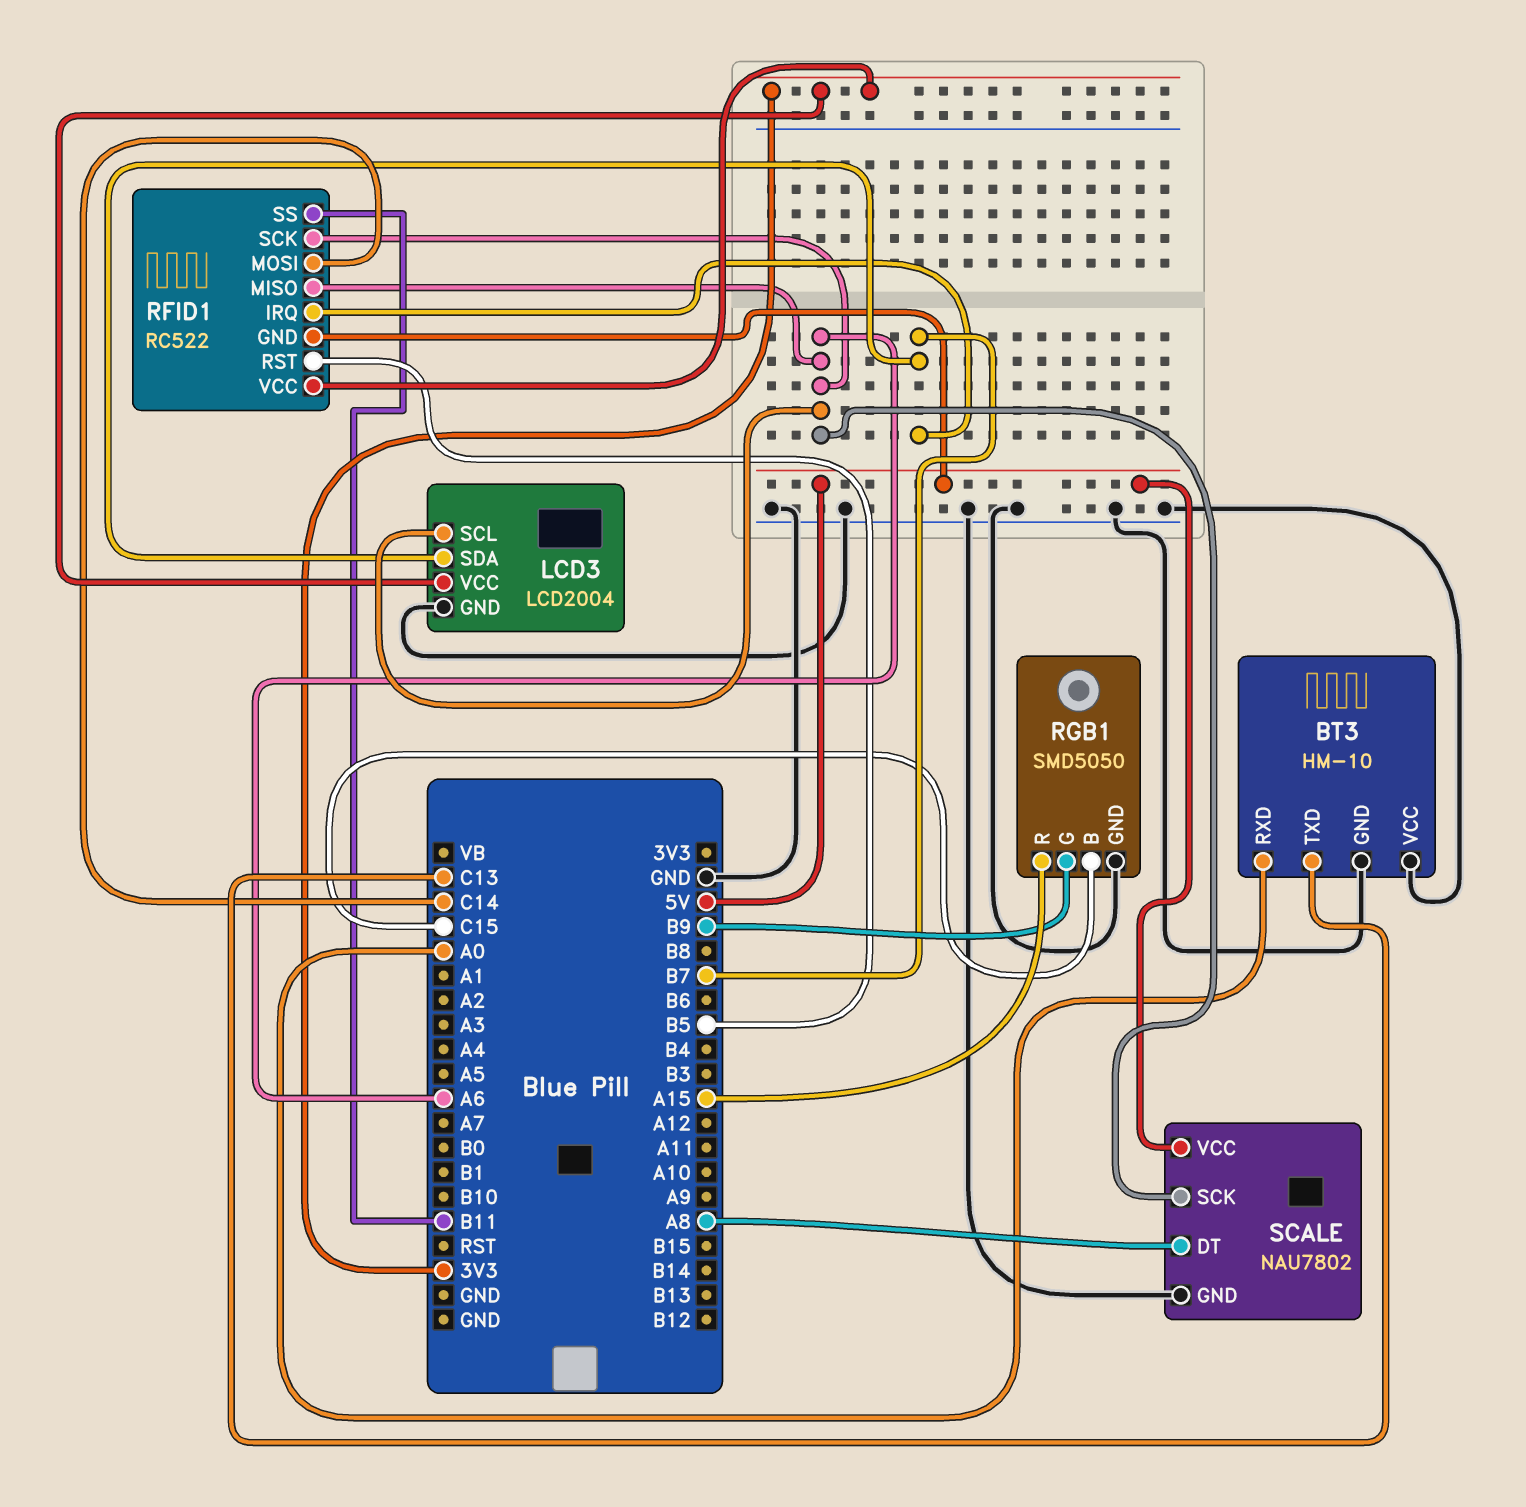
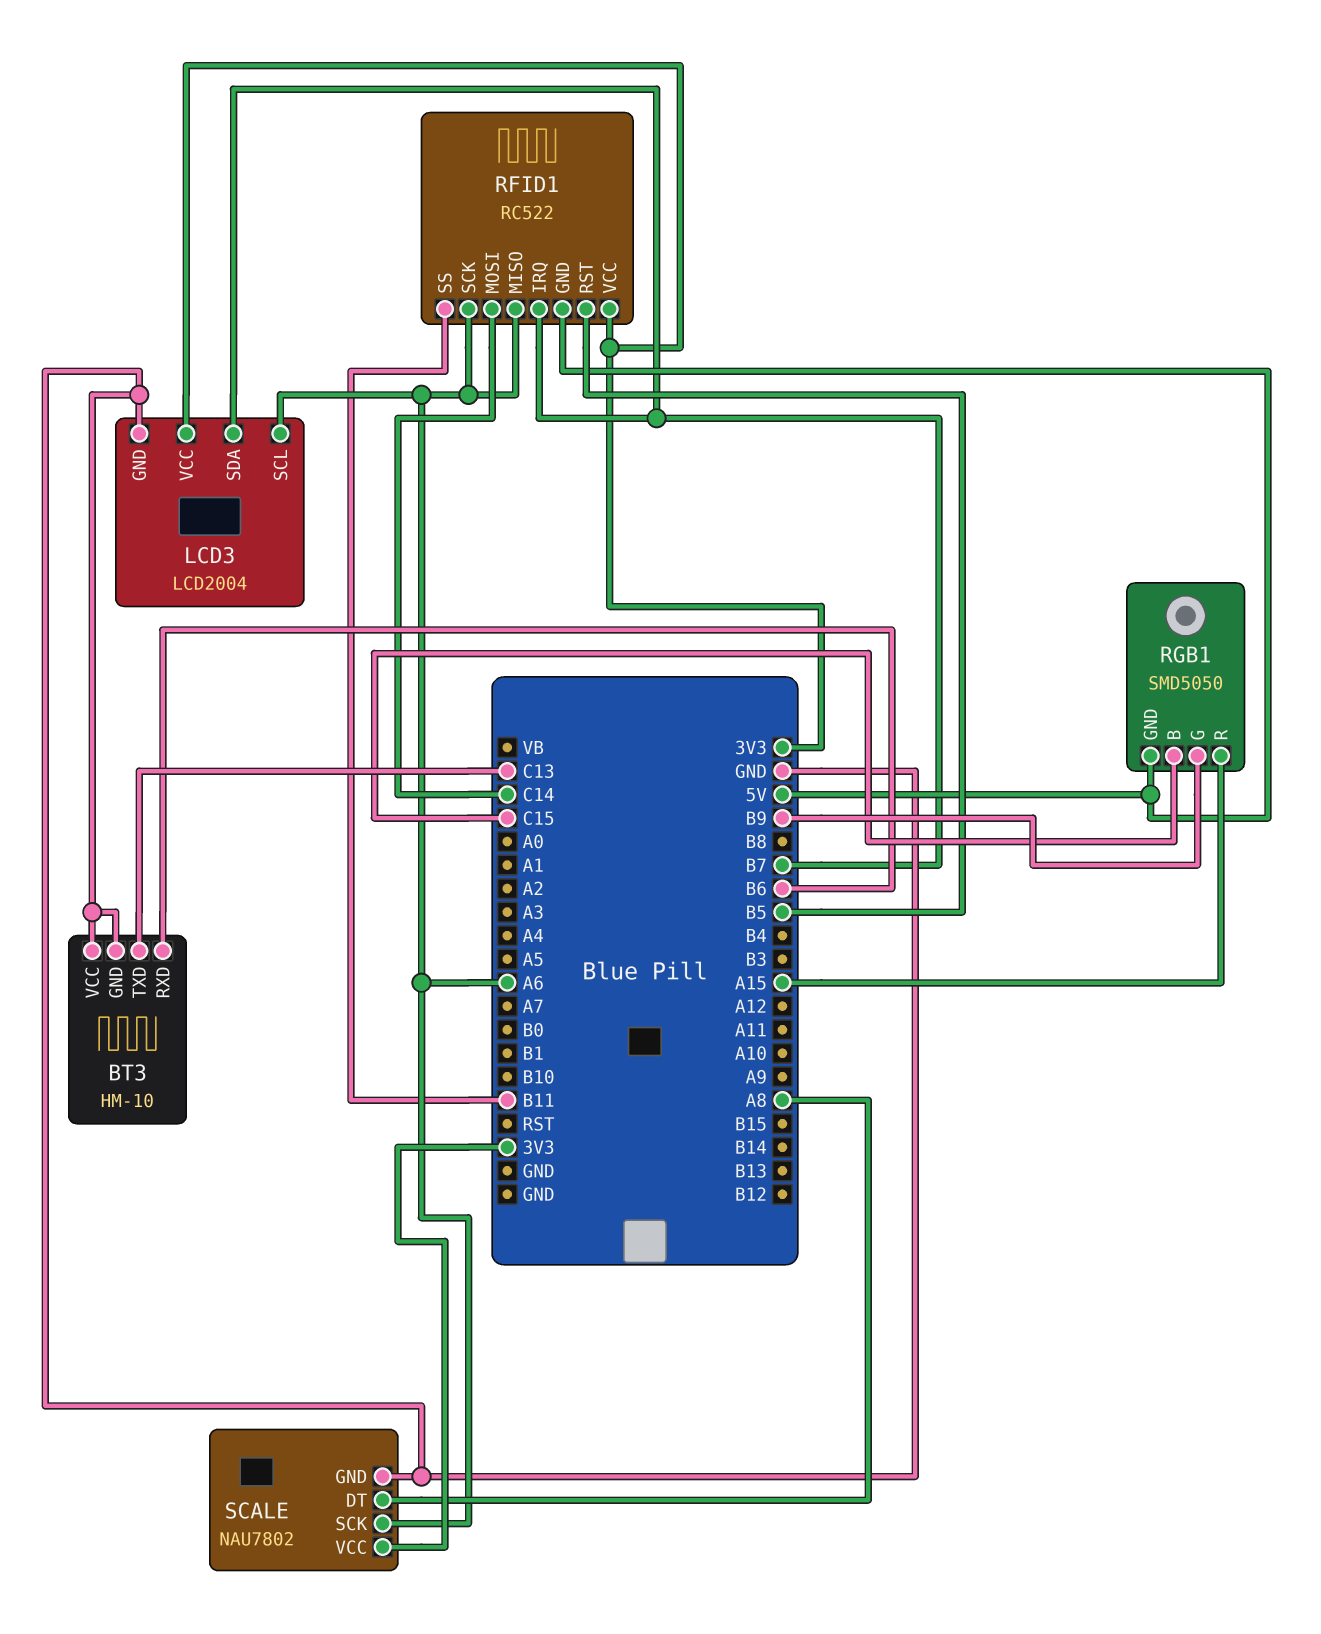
BT3 pin RXD: A0 -> B6
RGB1 pin GND: GND -> 5V
SCALE pin VCC: 5V -> 3V3

